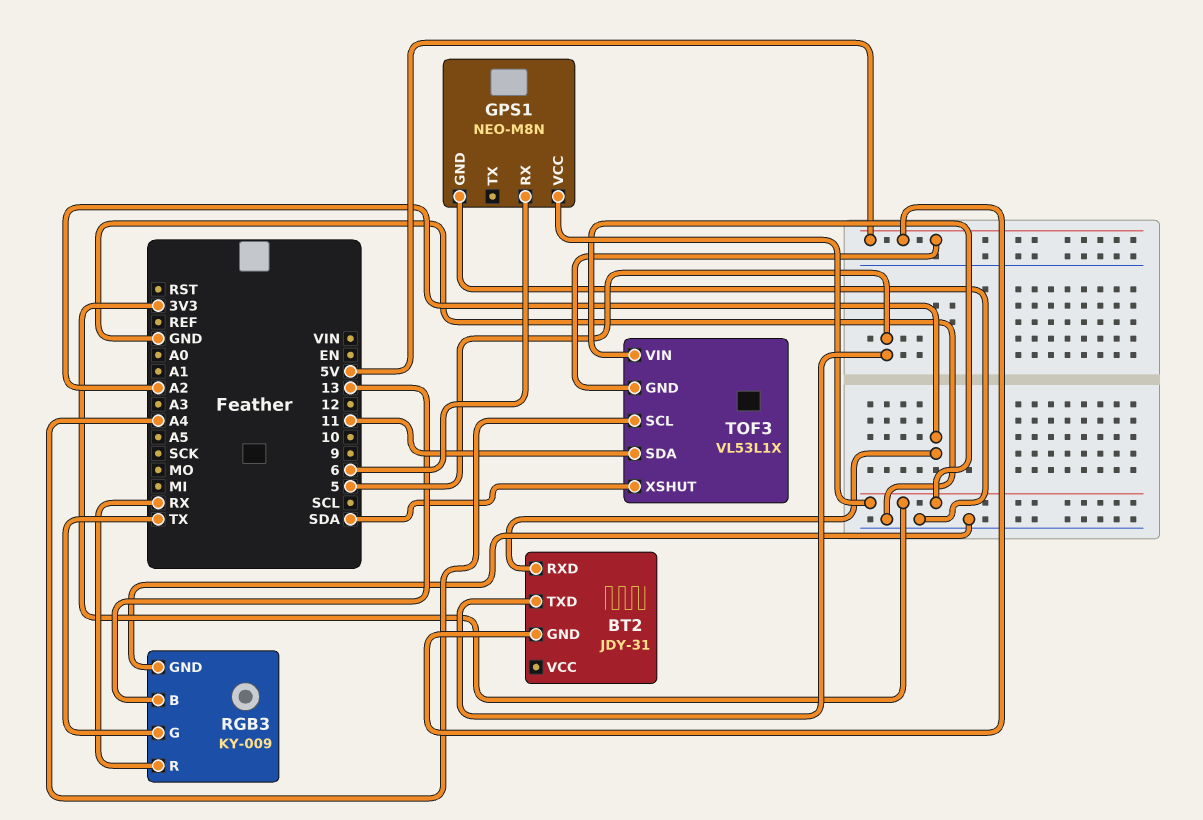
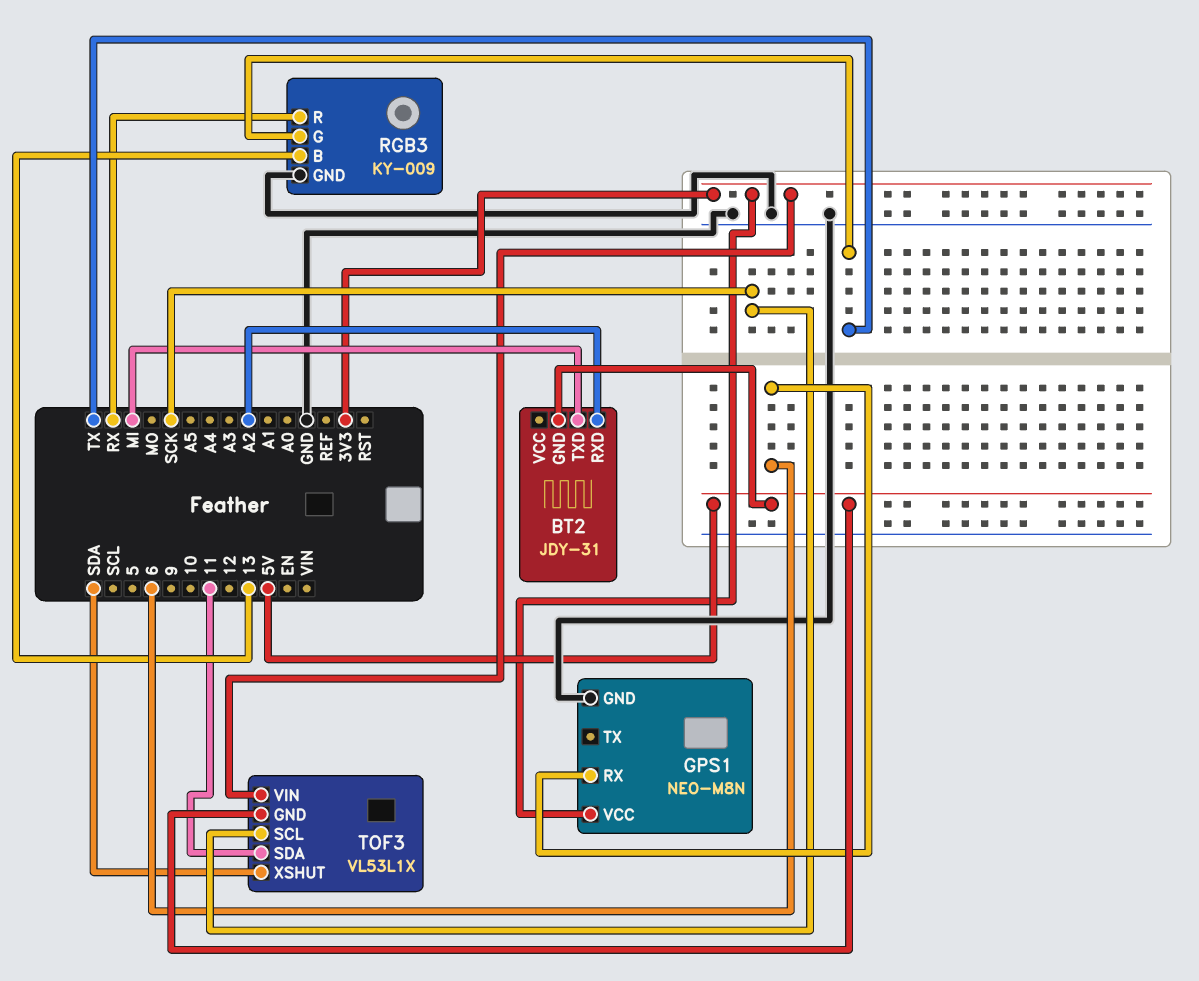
BT2 pin TXD: 5 -> MI
TOF3 pin SCL: A4 -> SCK

